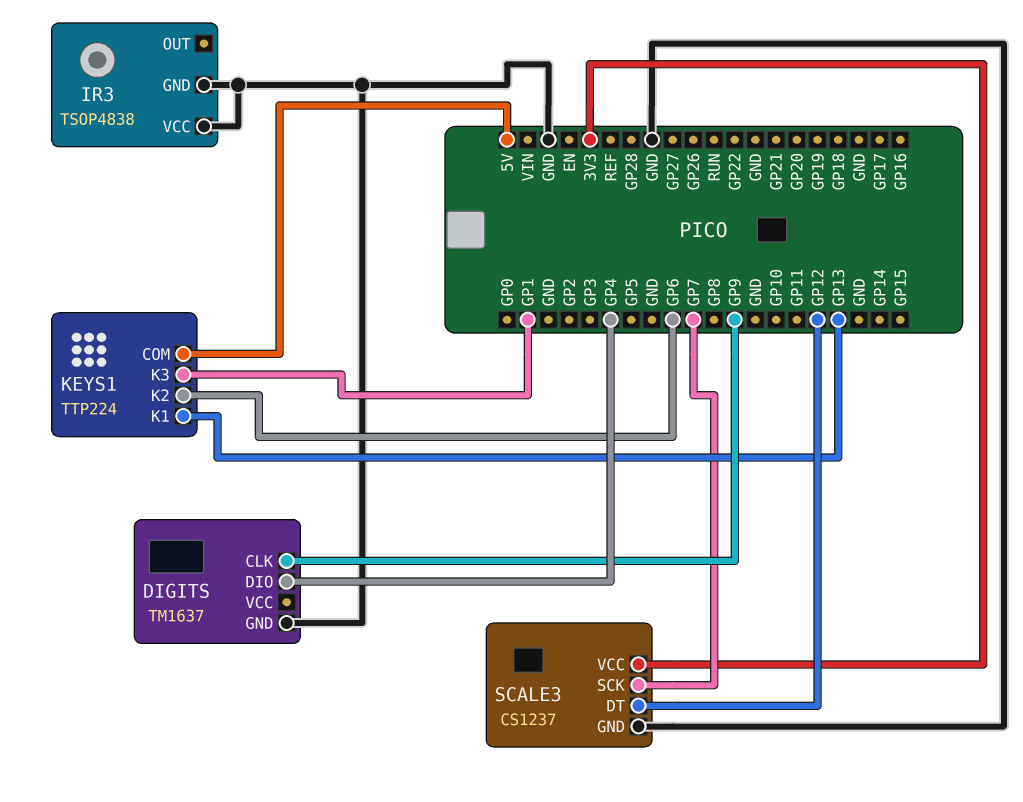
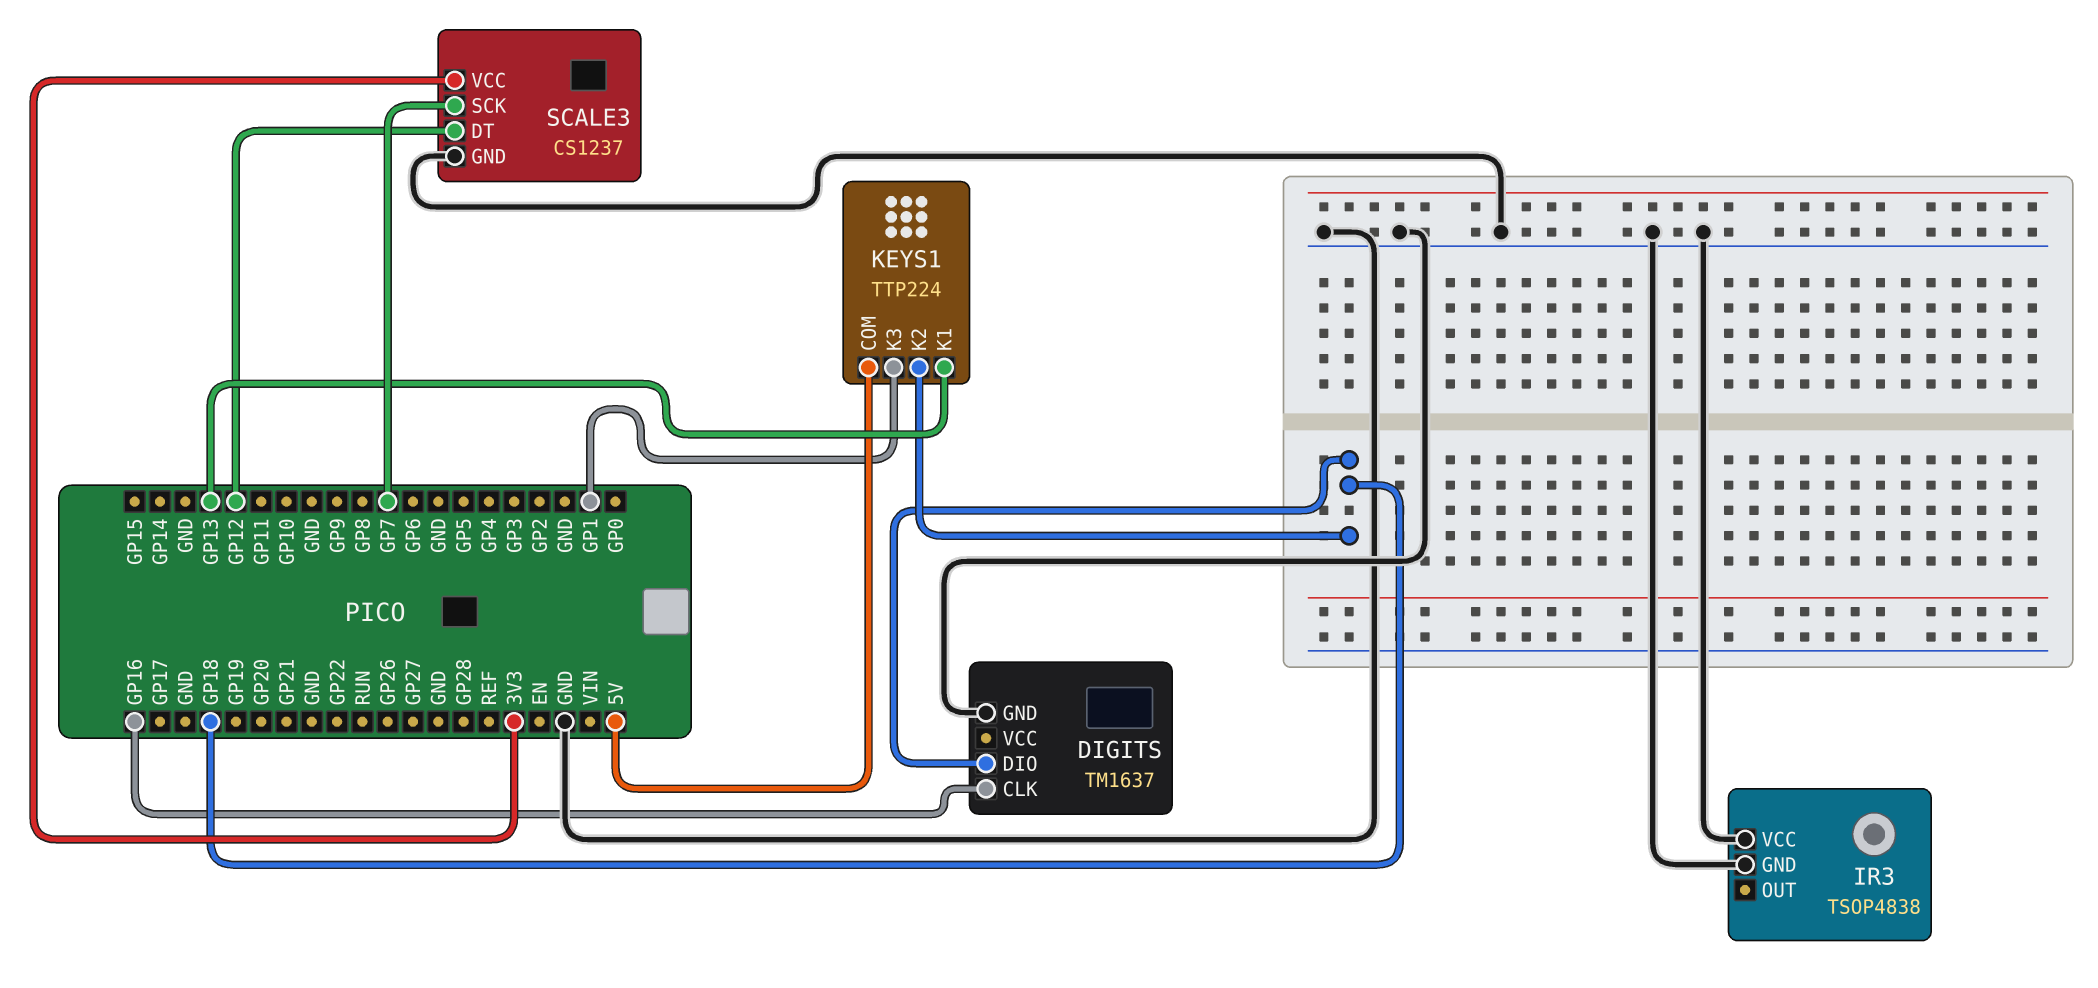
DIGITS pin CLK: GP9 -> GP16
DIGITS pin DIO: GP4 -> GP18
KEYS1 pin K2: GP6 -> GP18

